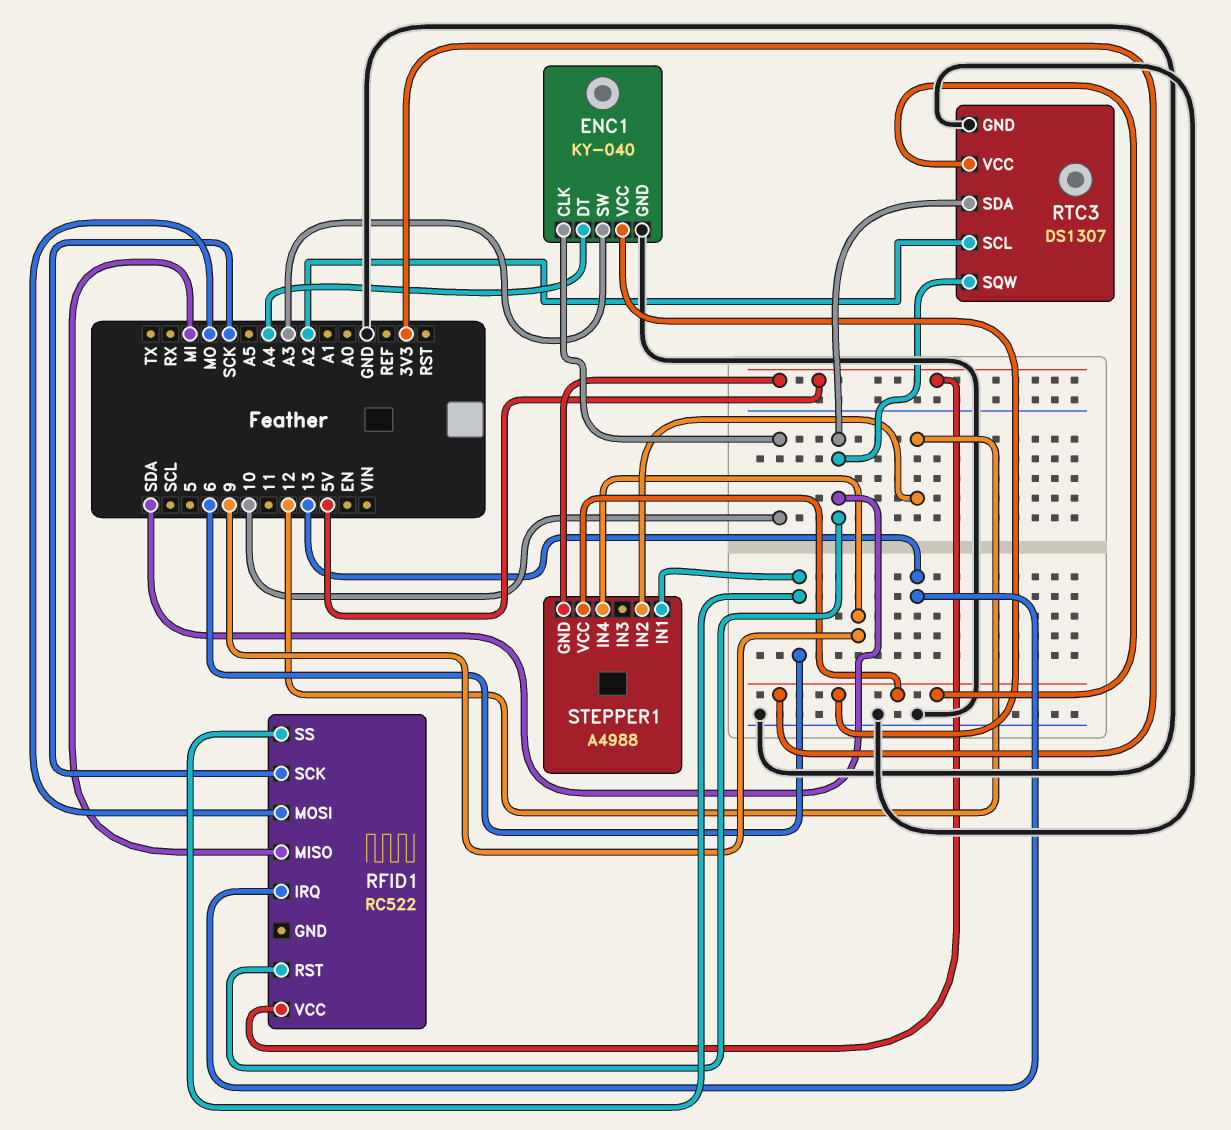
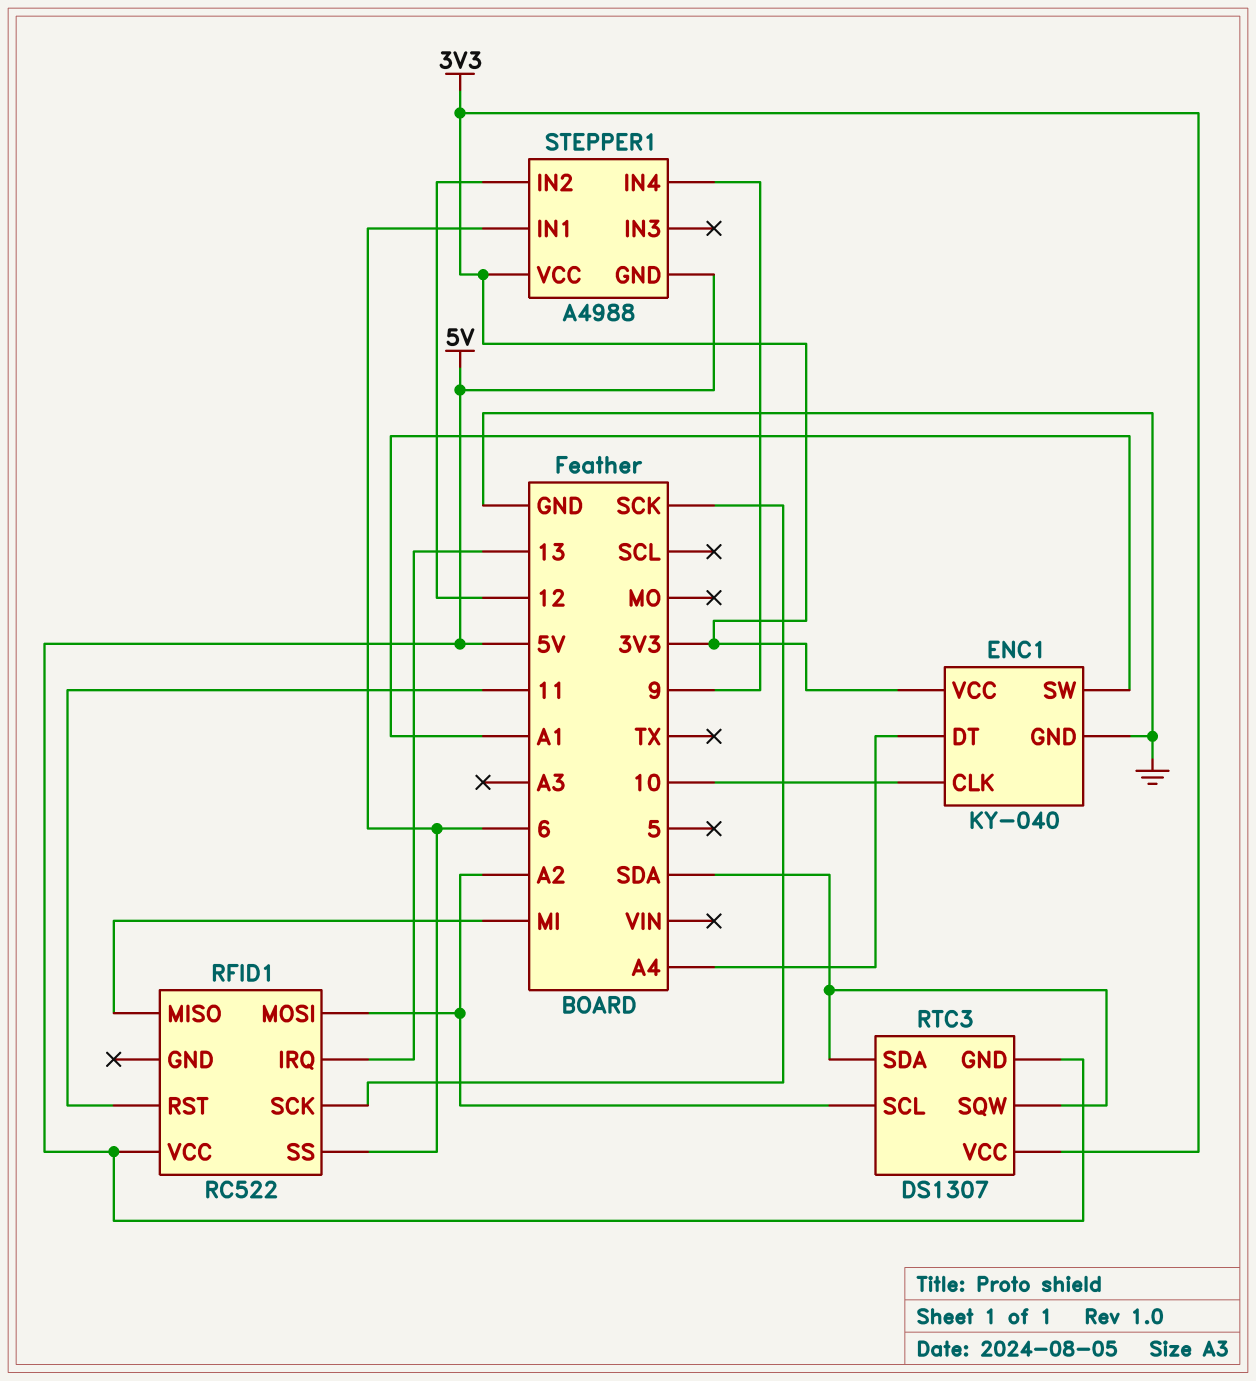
ENC1 pin SW: A3 -> A1
RFID1 pin MOSI: MO -> A2
RFID1 pin RST: SDA -> 11
RTC3 pin GND: GND -> 5V

